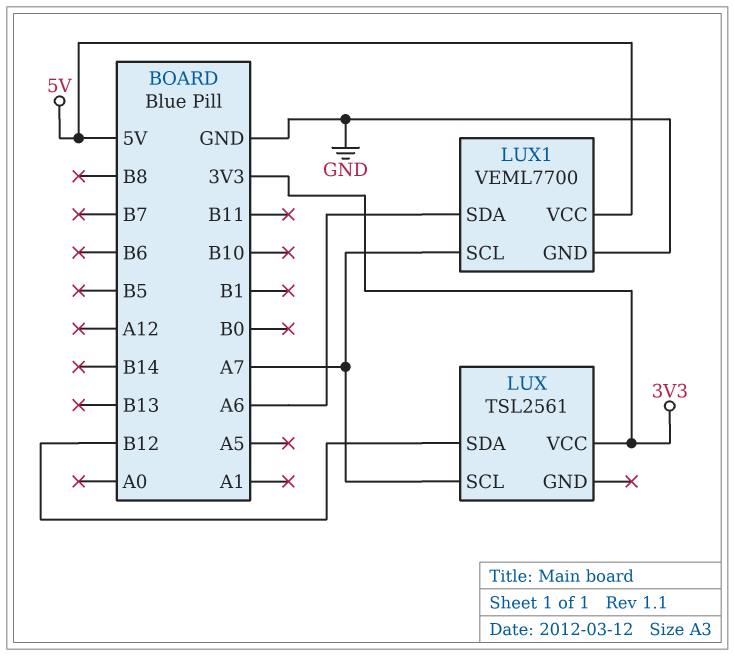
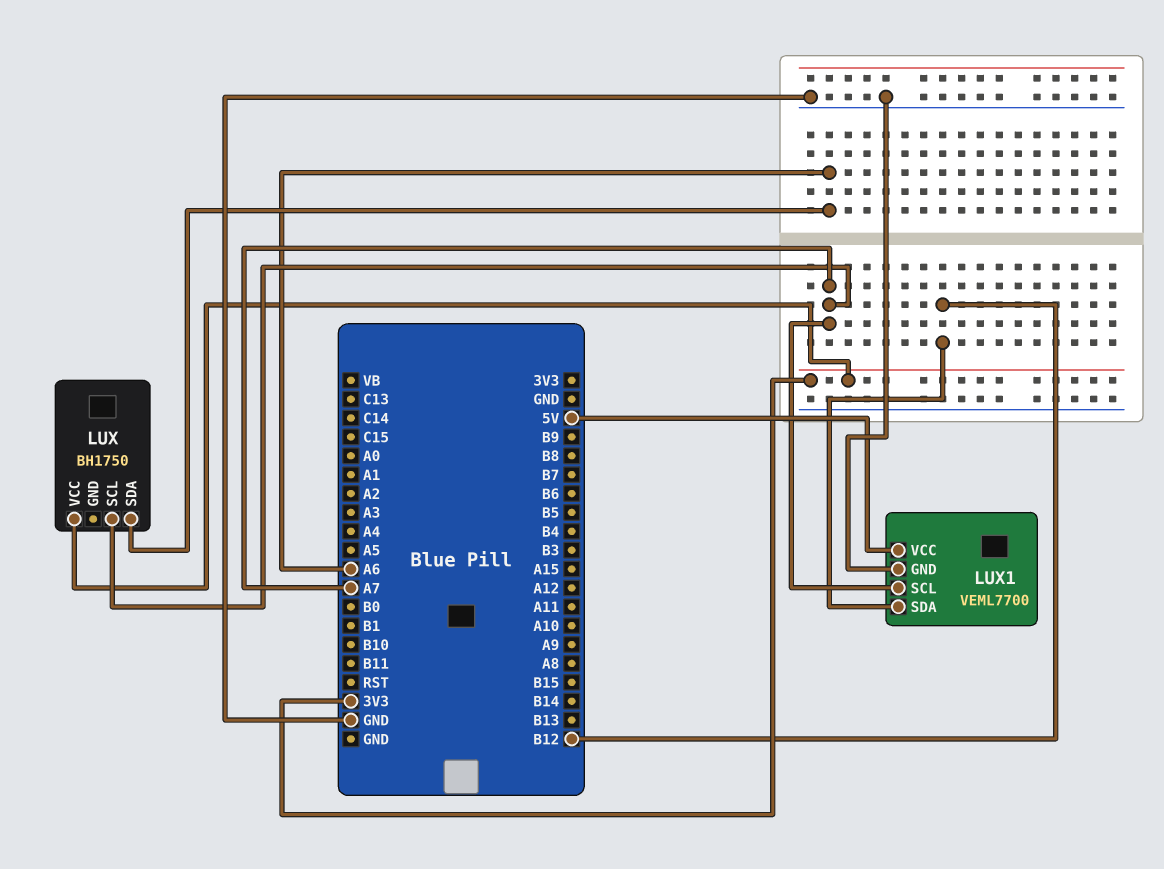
LUX: TSL2561 -> BH1750
LUX pin SDA: B12 -> A6
LUX1 pin SDA: A6 -> B12

